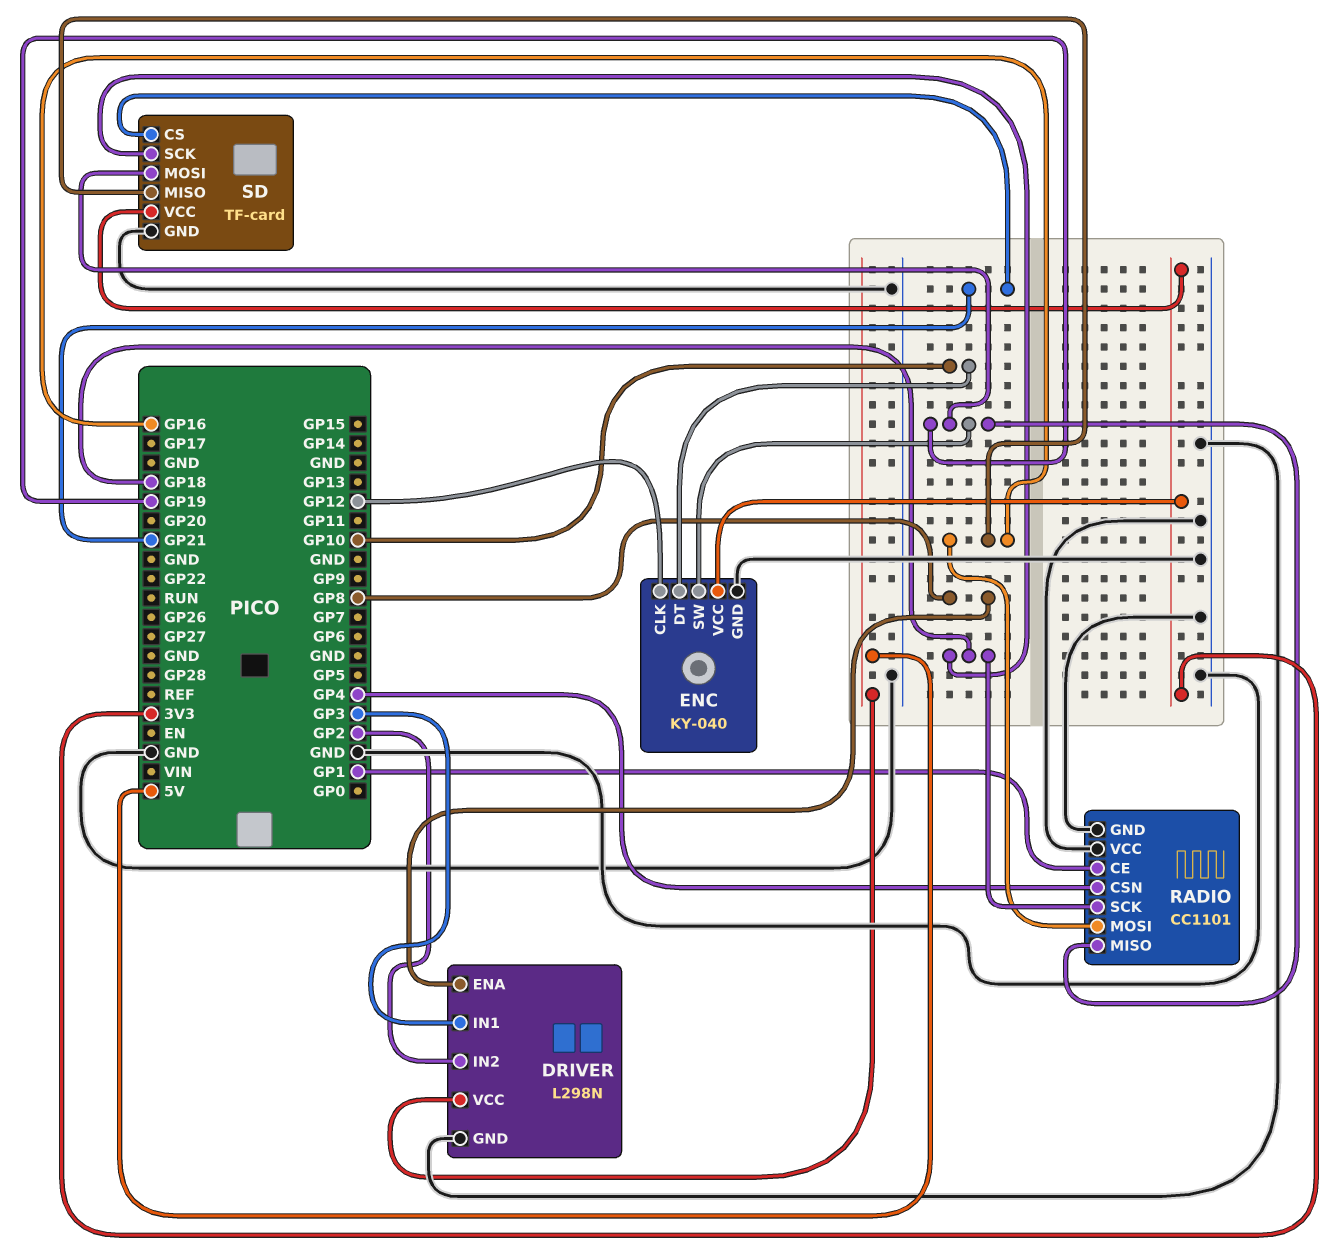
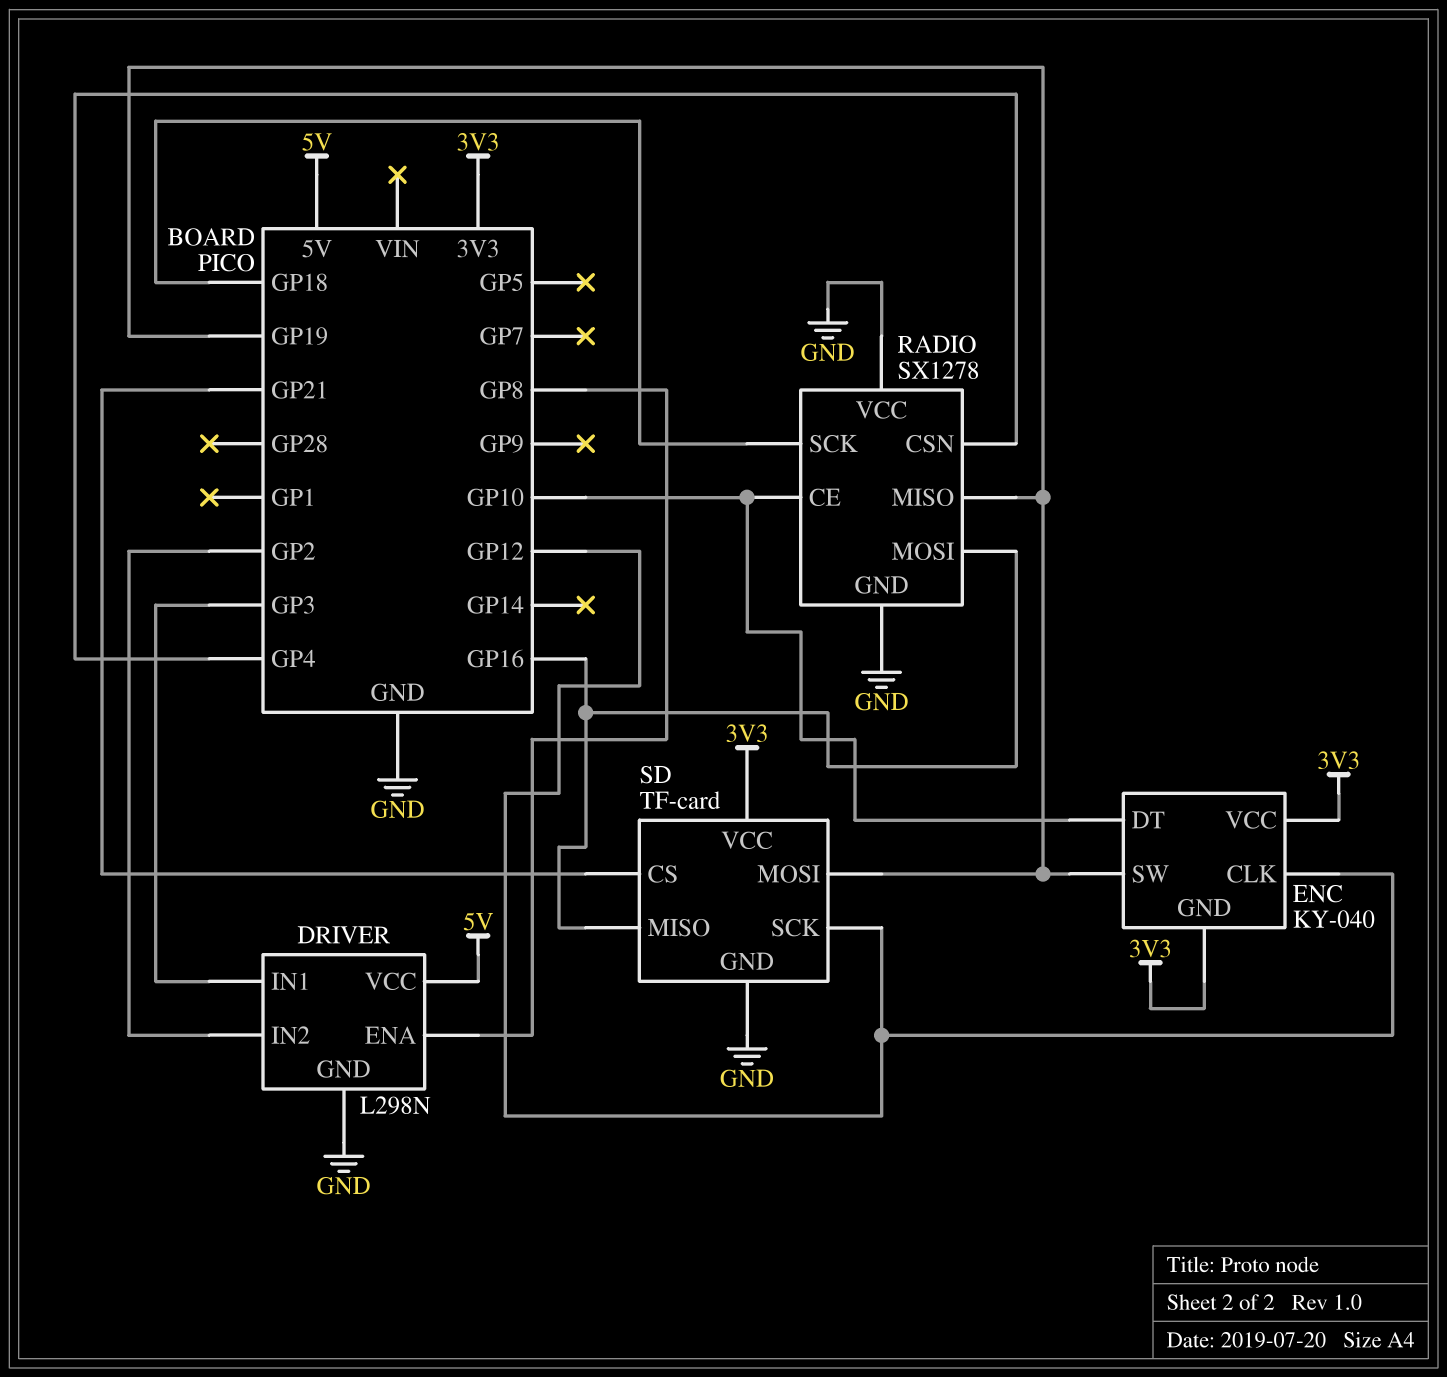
ENC pin GND: GND -> 3V3
RADIO: CC1101 -> SX1278
RADIO pin CE: GP1 -> GP10
SD pin SCK: GP18 -> GP12

